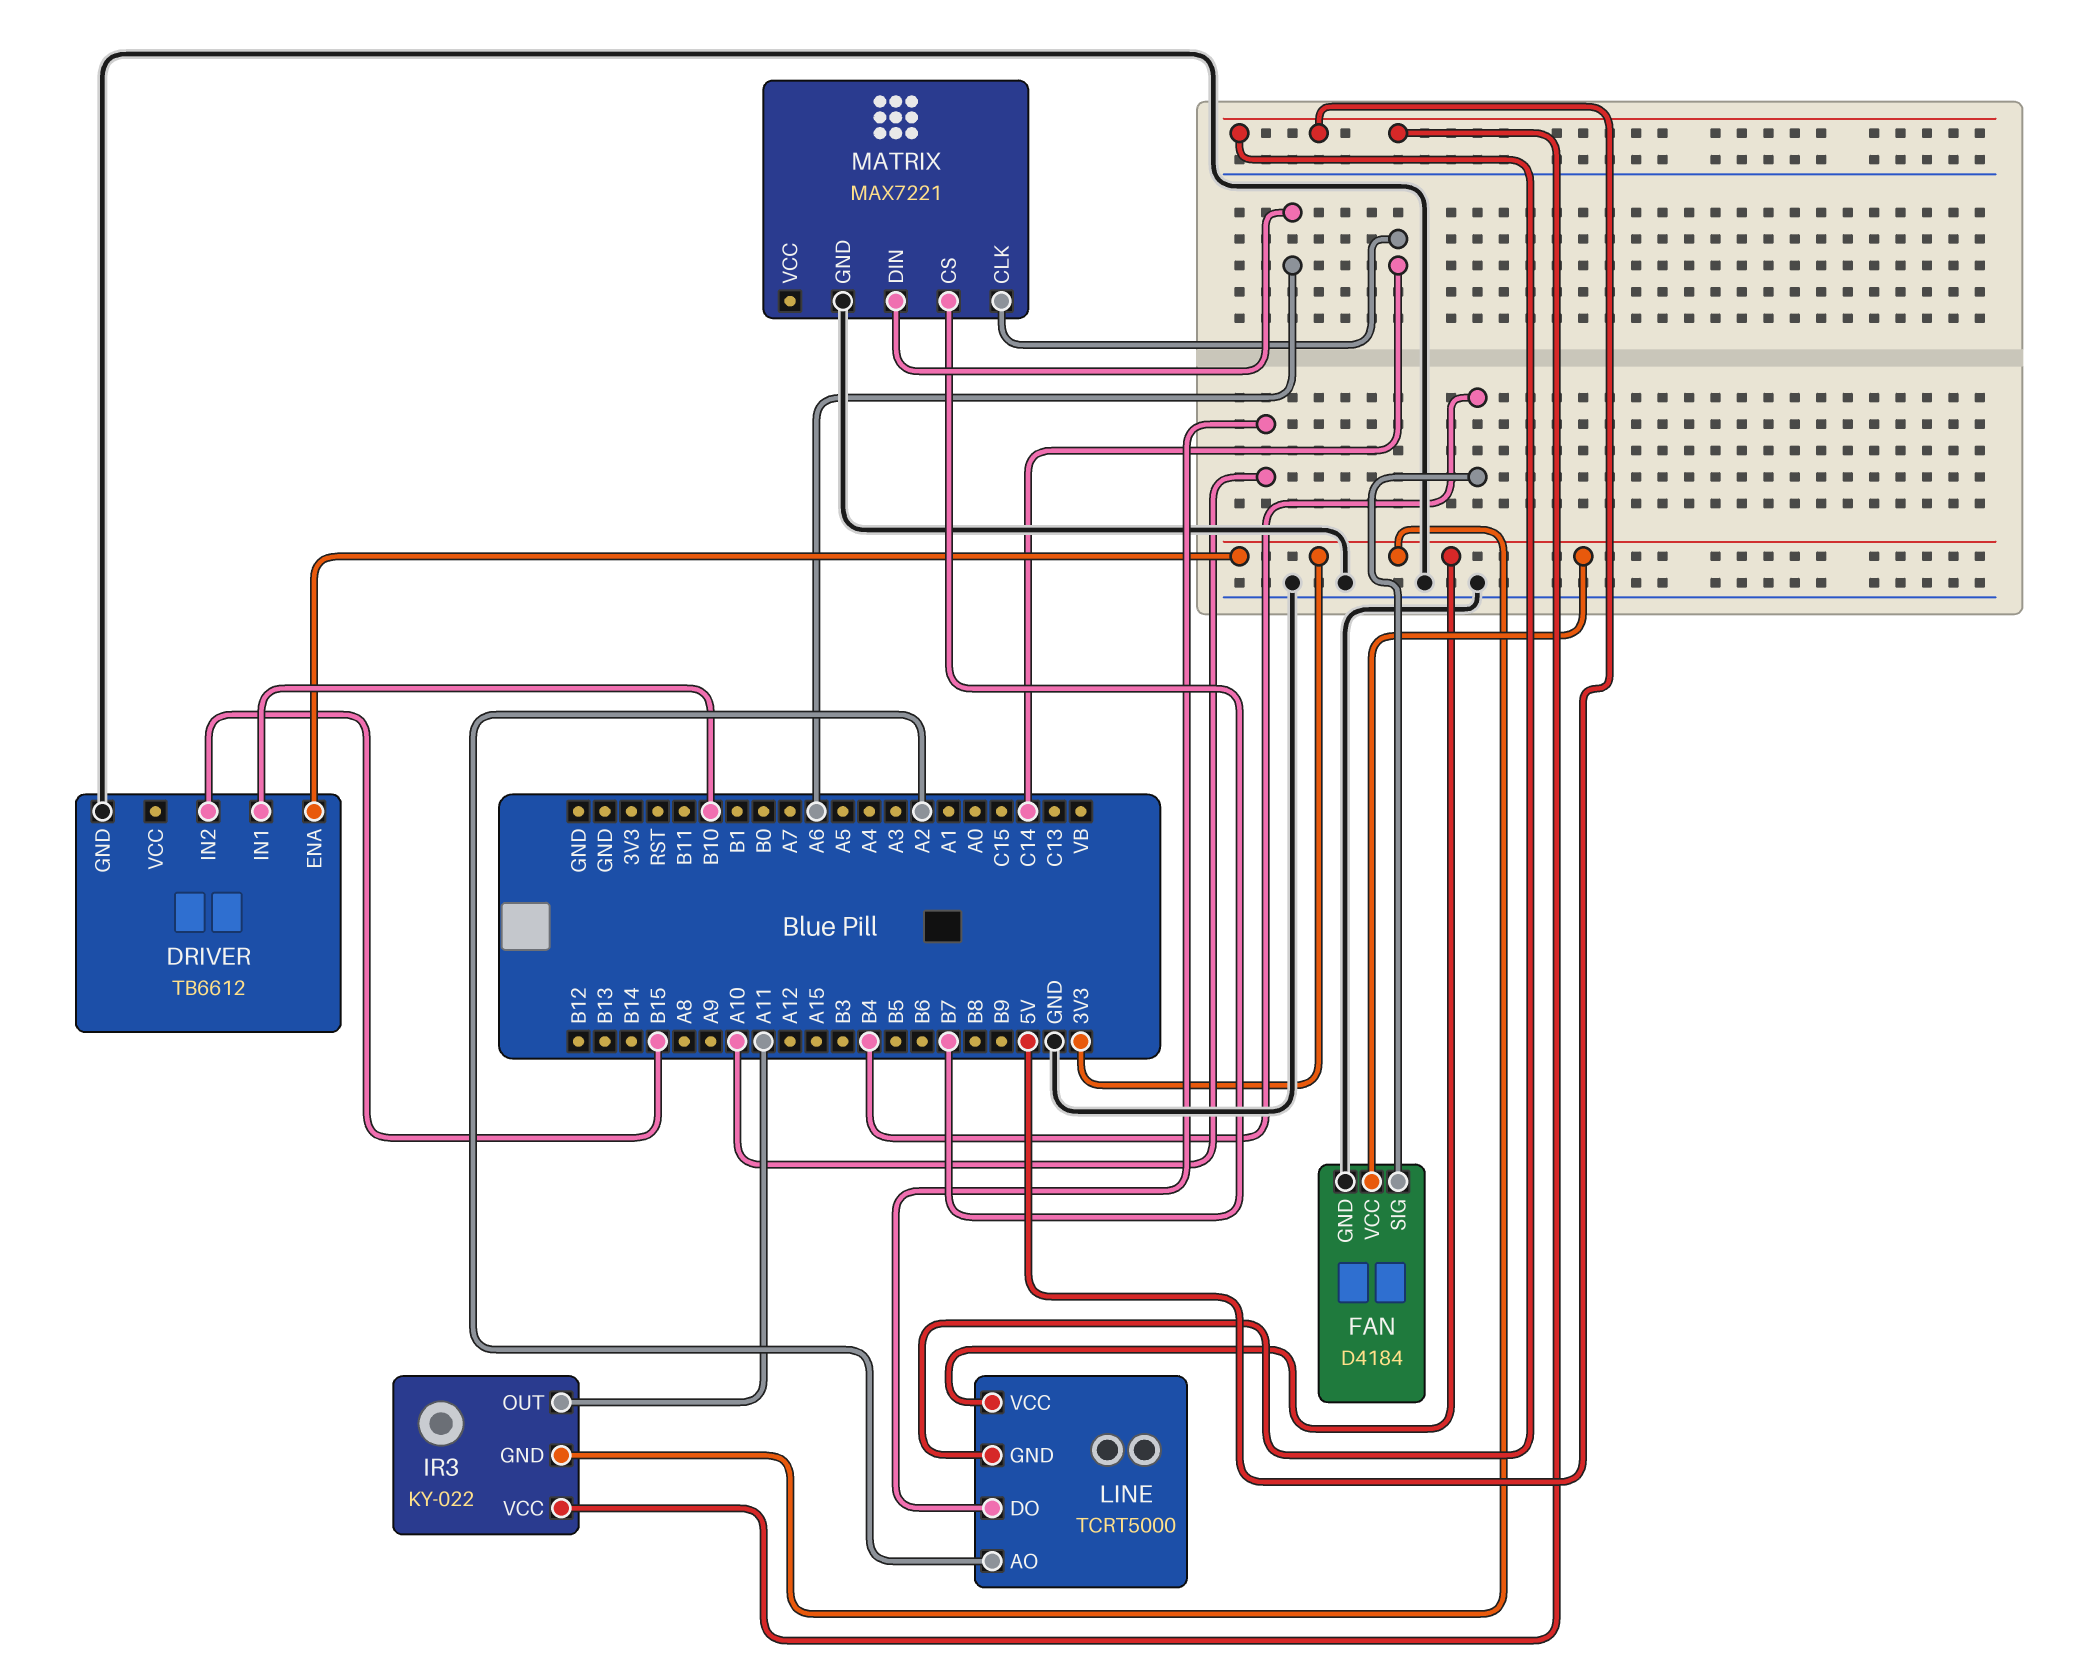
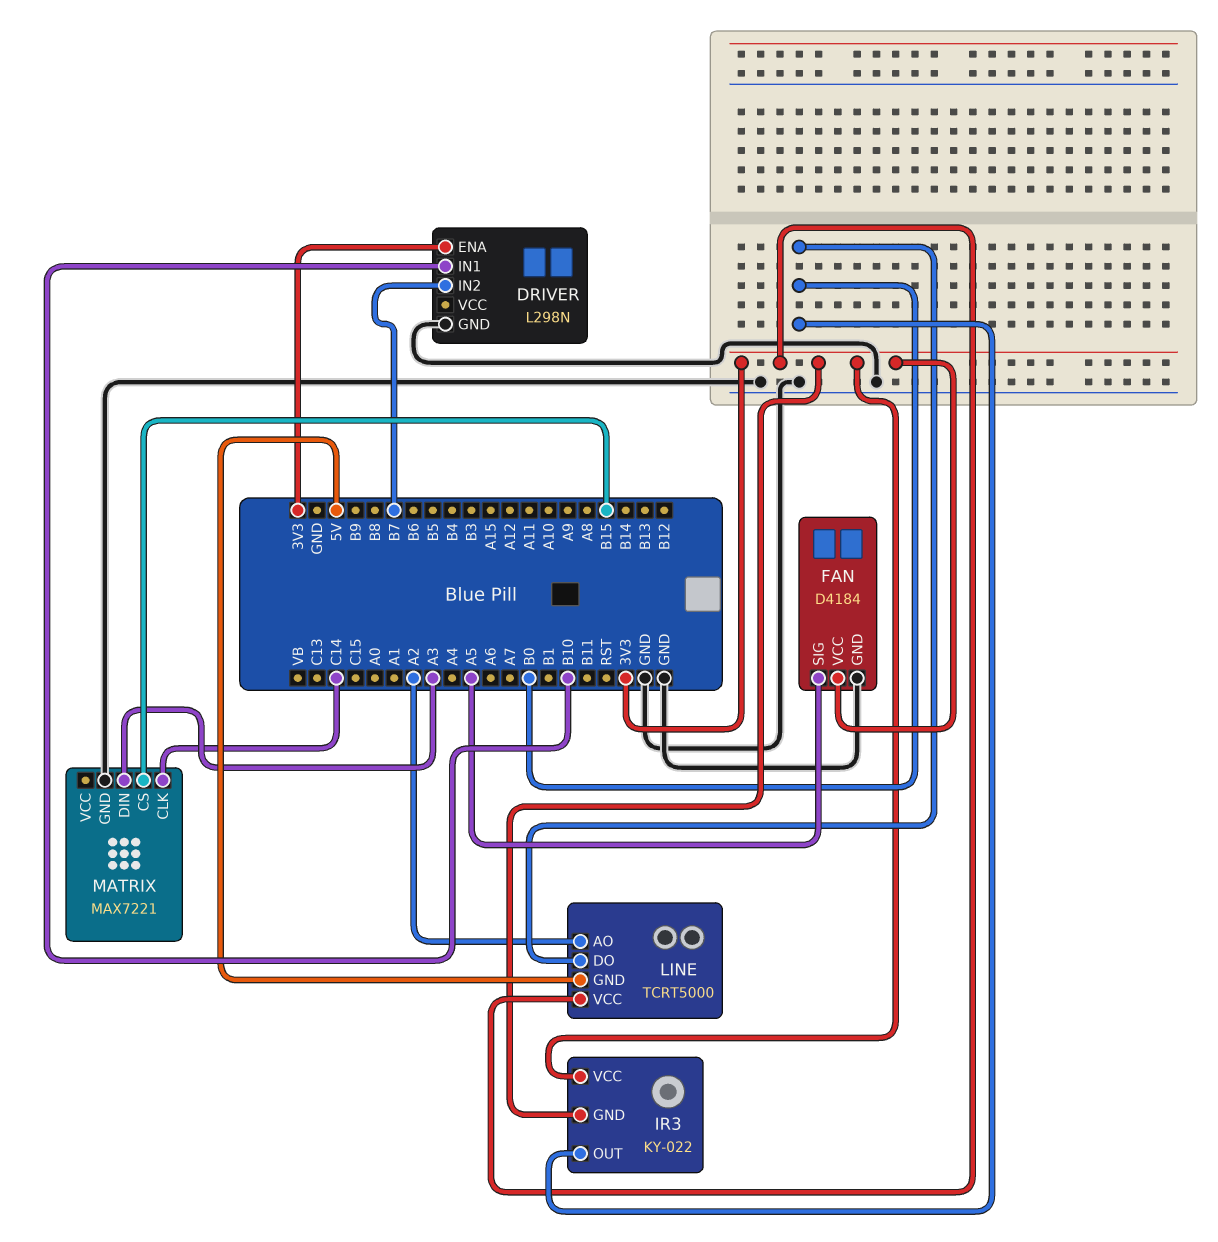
DRIVER: TB6612 -> L298N
DRIVER pin IN2: B15 -> B7
FAN pin SIG: B4 -> A5
IR3 pin OUT: A11 -> B0
IR3 pin VCC: 5V -> 3V3
LINE pin DO: A10 -> B0
MATRIX pin CS: B7 -> B15
MATRIX pin DIN: A6 -> A3

